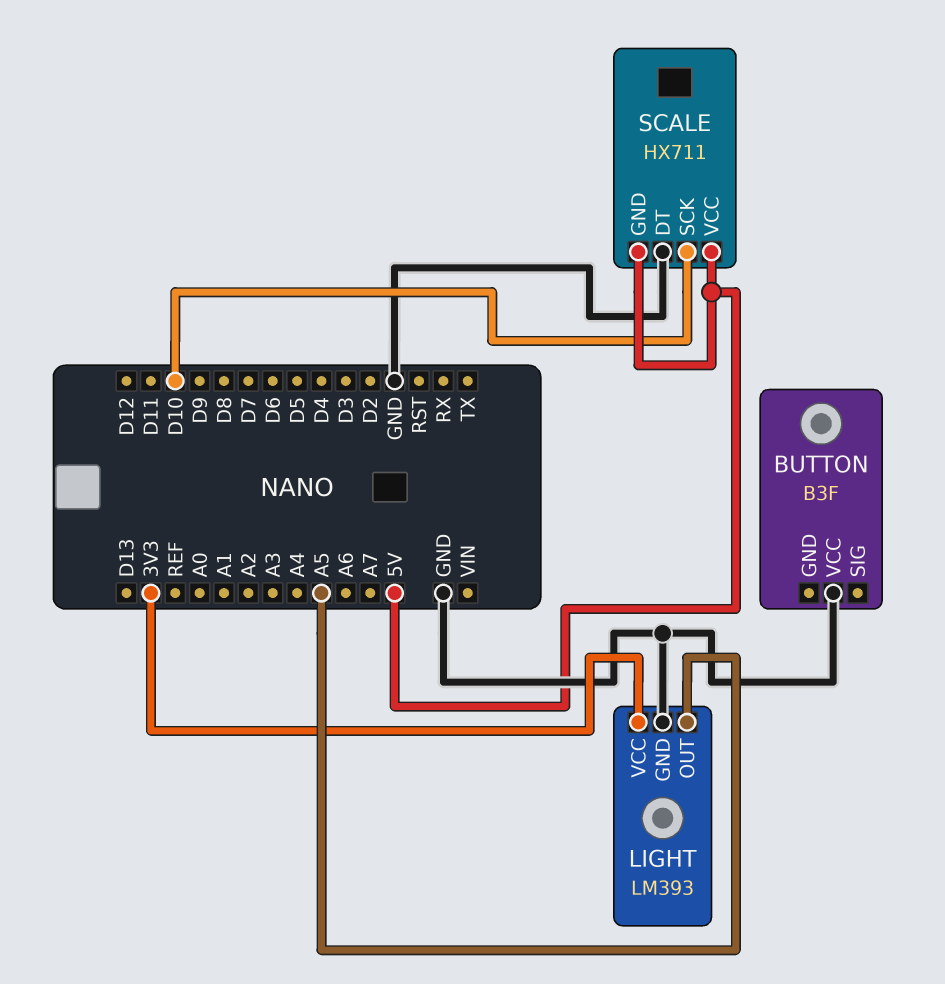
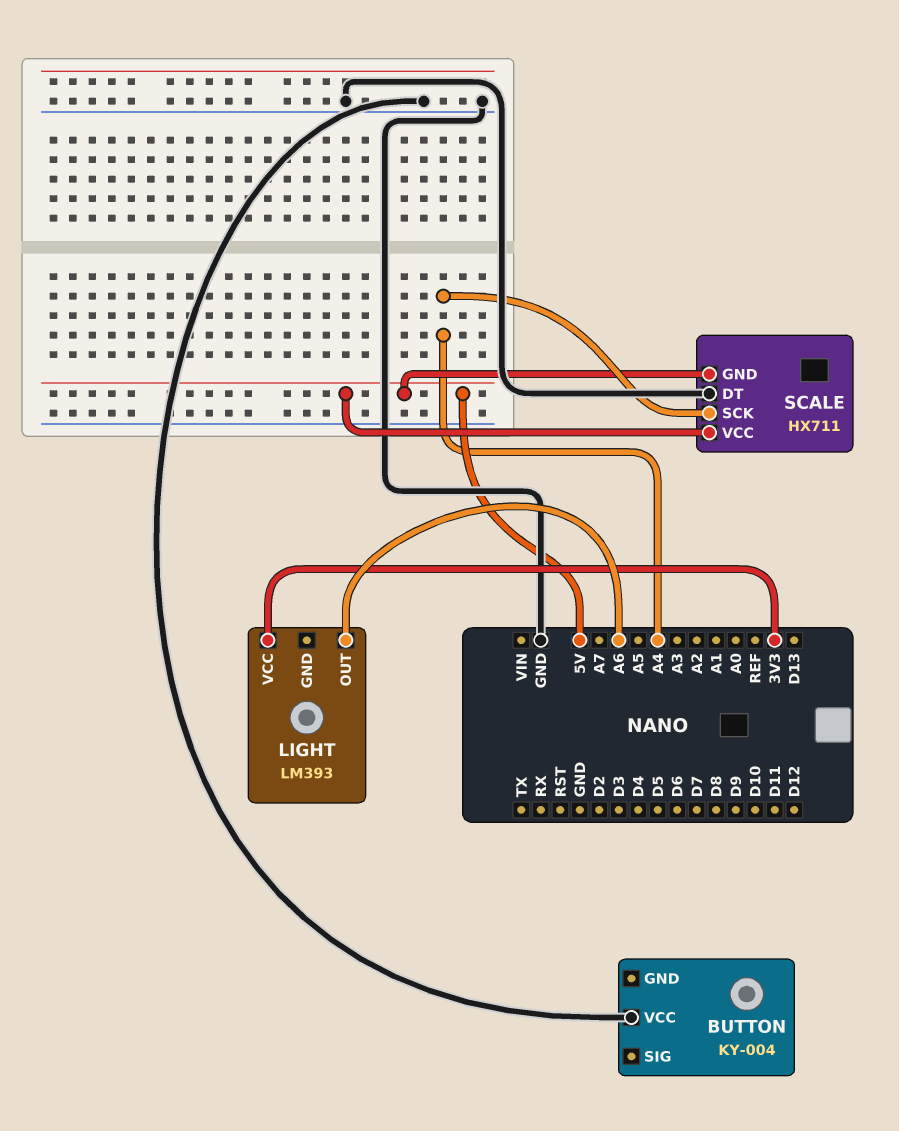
BUTTON: B3F -> KY-004
LIGHT pin GND: GND -> none
LIGHT pin OUT: A5 -> A6
SCALE pin SCK: D10 -> A4

